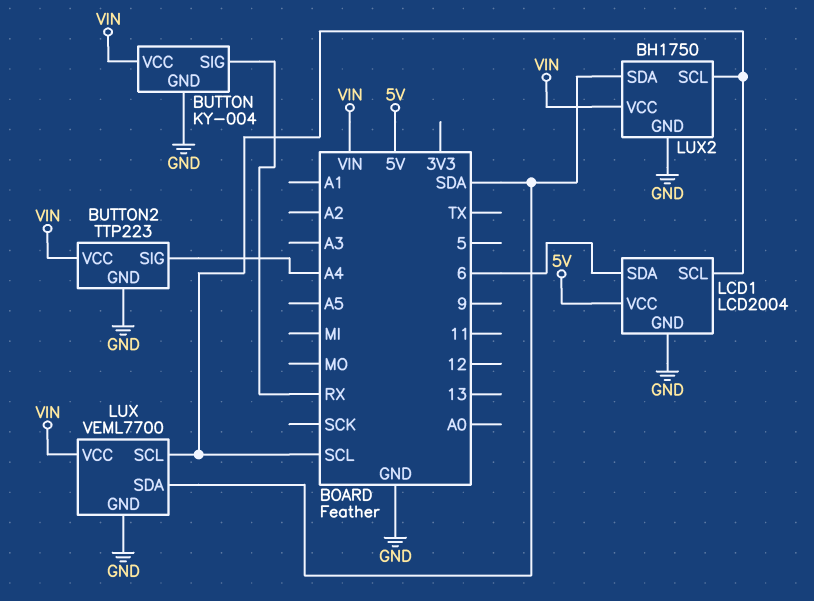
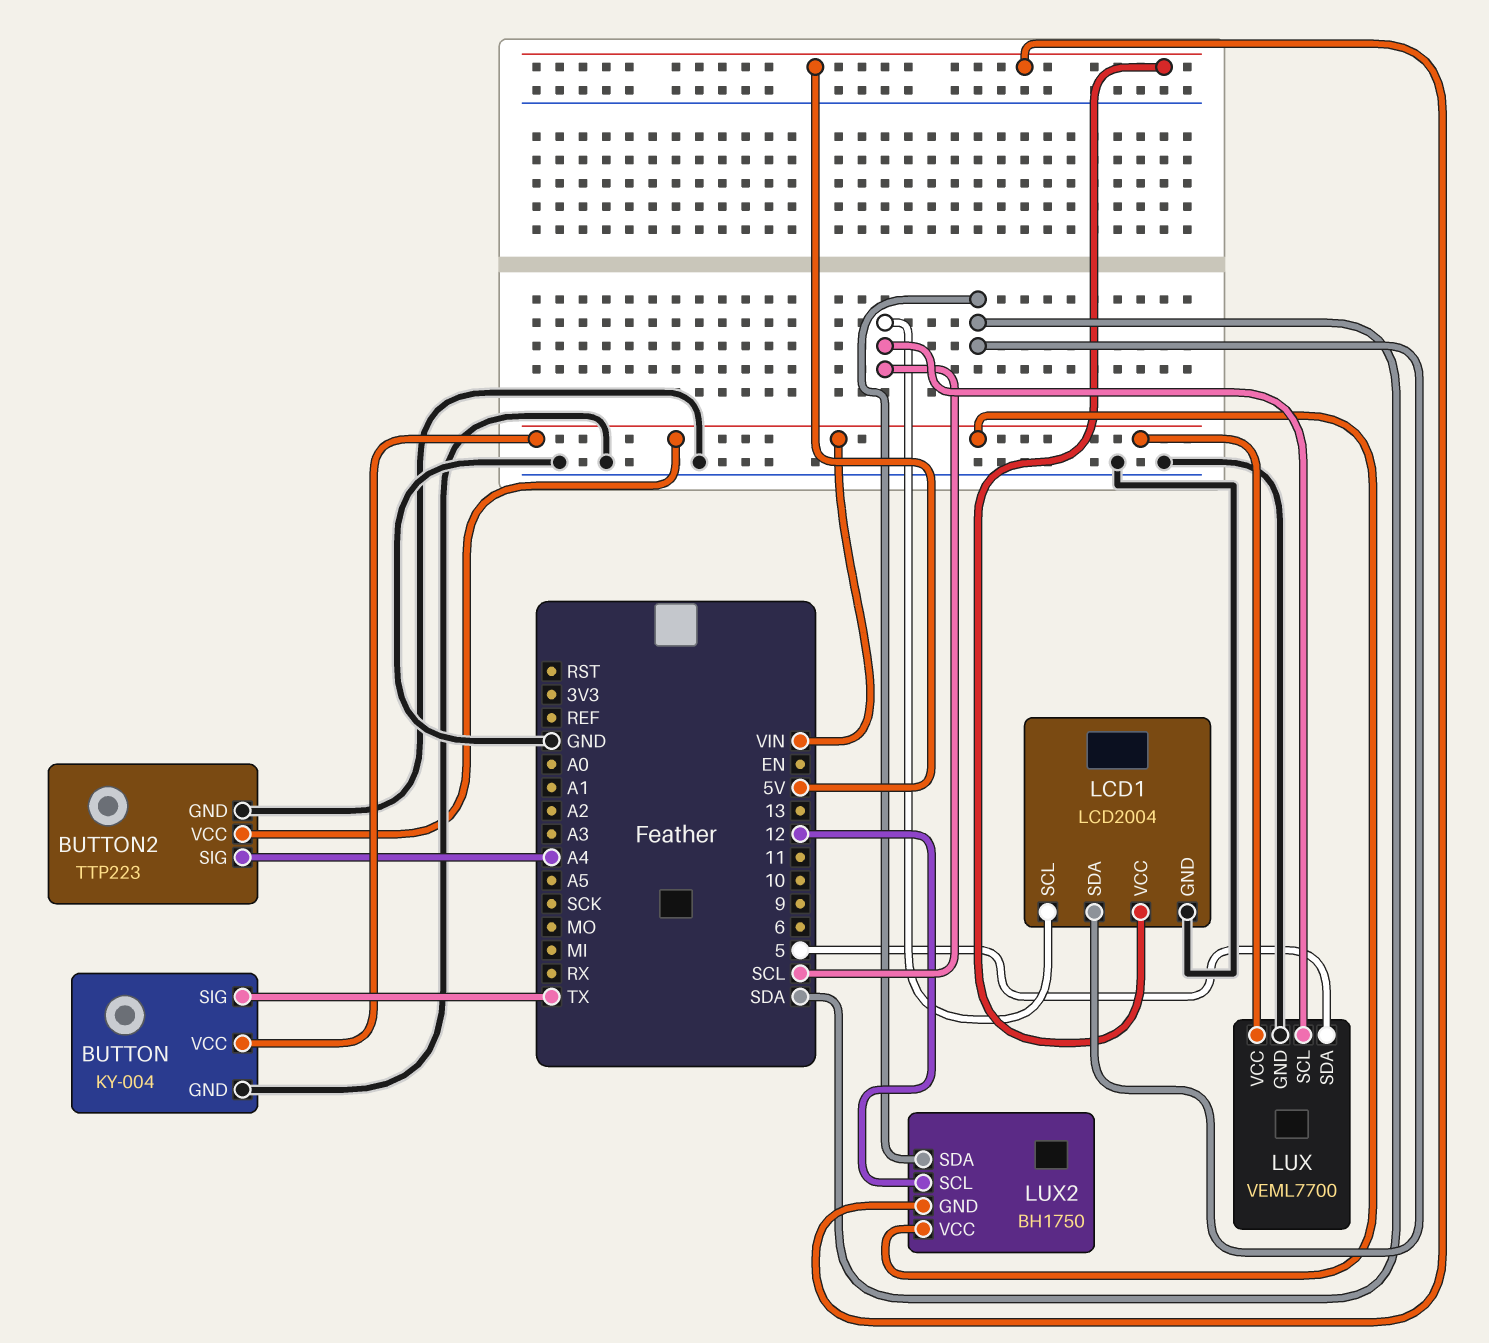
BUTTON pin SIG: RX -> TX
LCD1 pin SDA: 6 -> SDA
LUX pin SDA: SDA -> 5
LUX2 pin GND: GND -> 5V
LUX2 pin SCL: SCL -> 12

